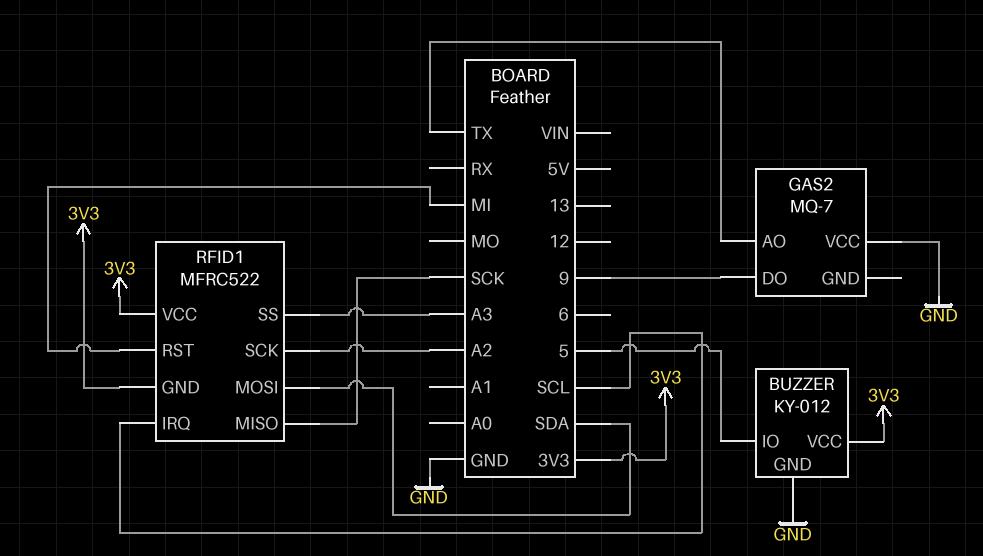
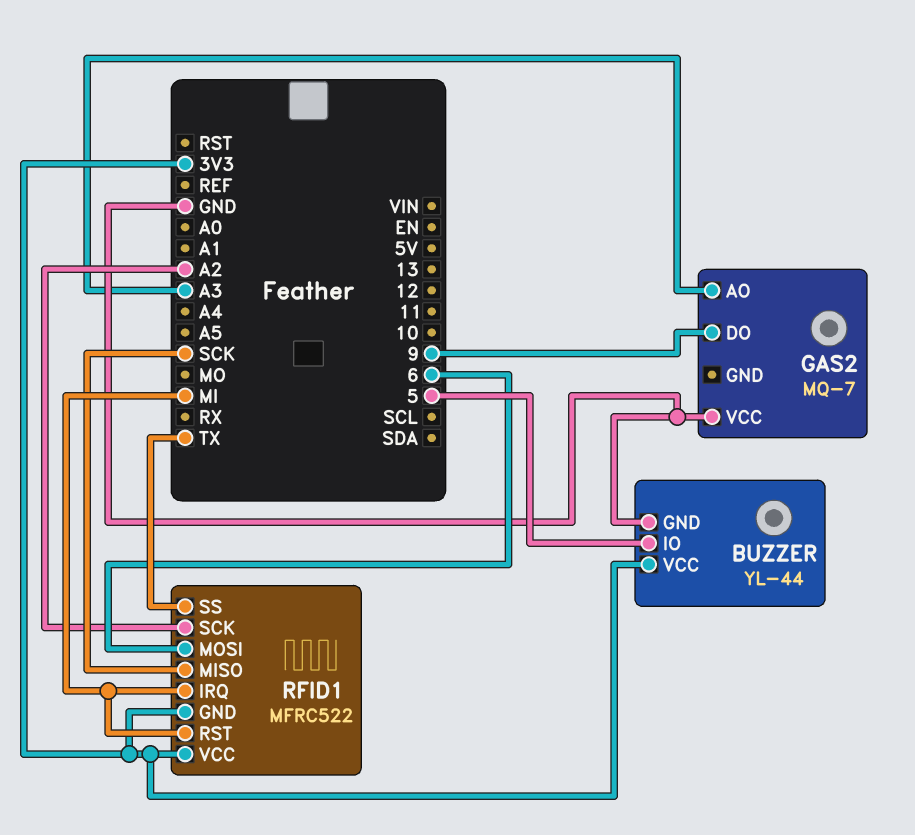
BUZZER: KY-012 -> YL-44
GAS2 pin AO: TX -> A3
RFID1 pin IRQ: SCL -> MI
RFID1 pin MOSI: SDA -> 6
RFID1 pin SS: A3 -> TX

